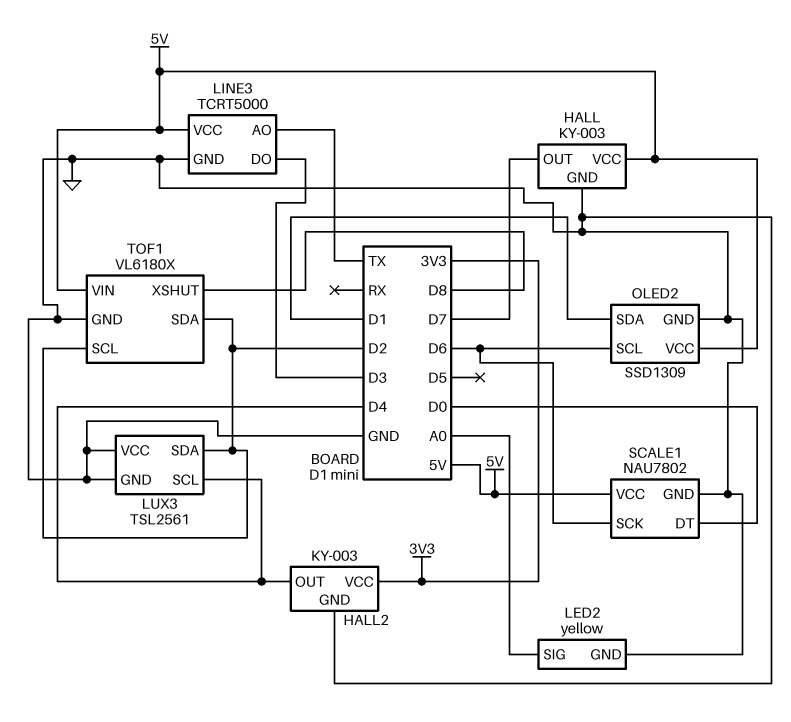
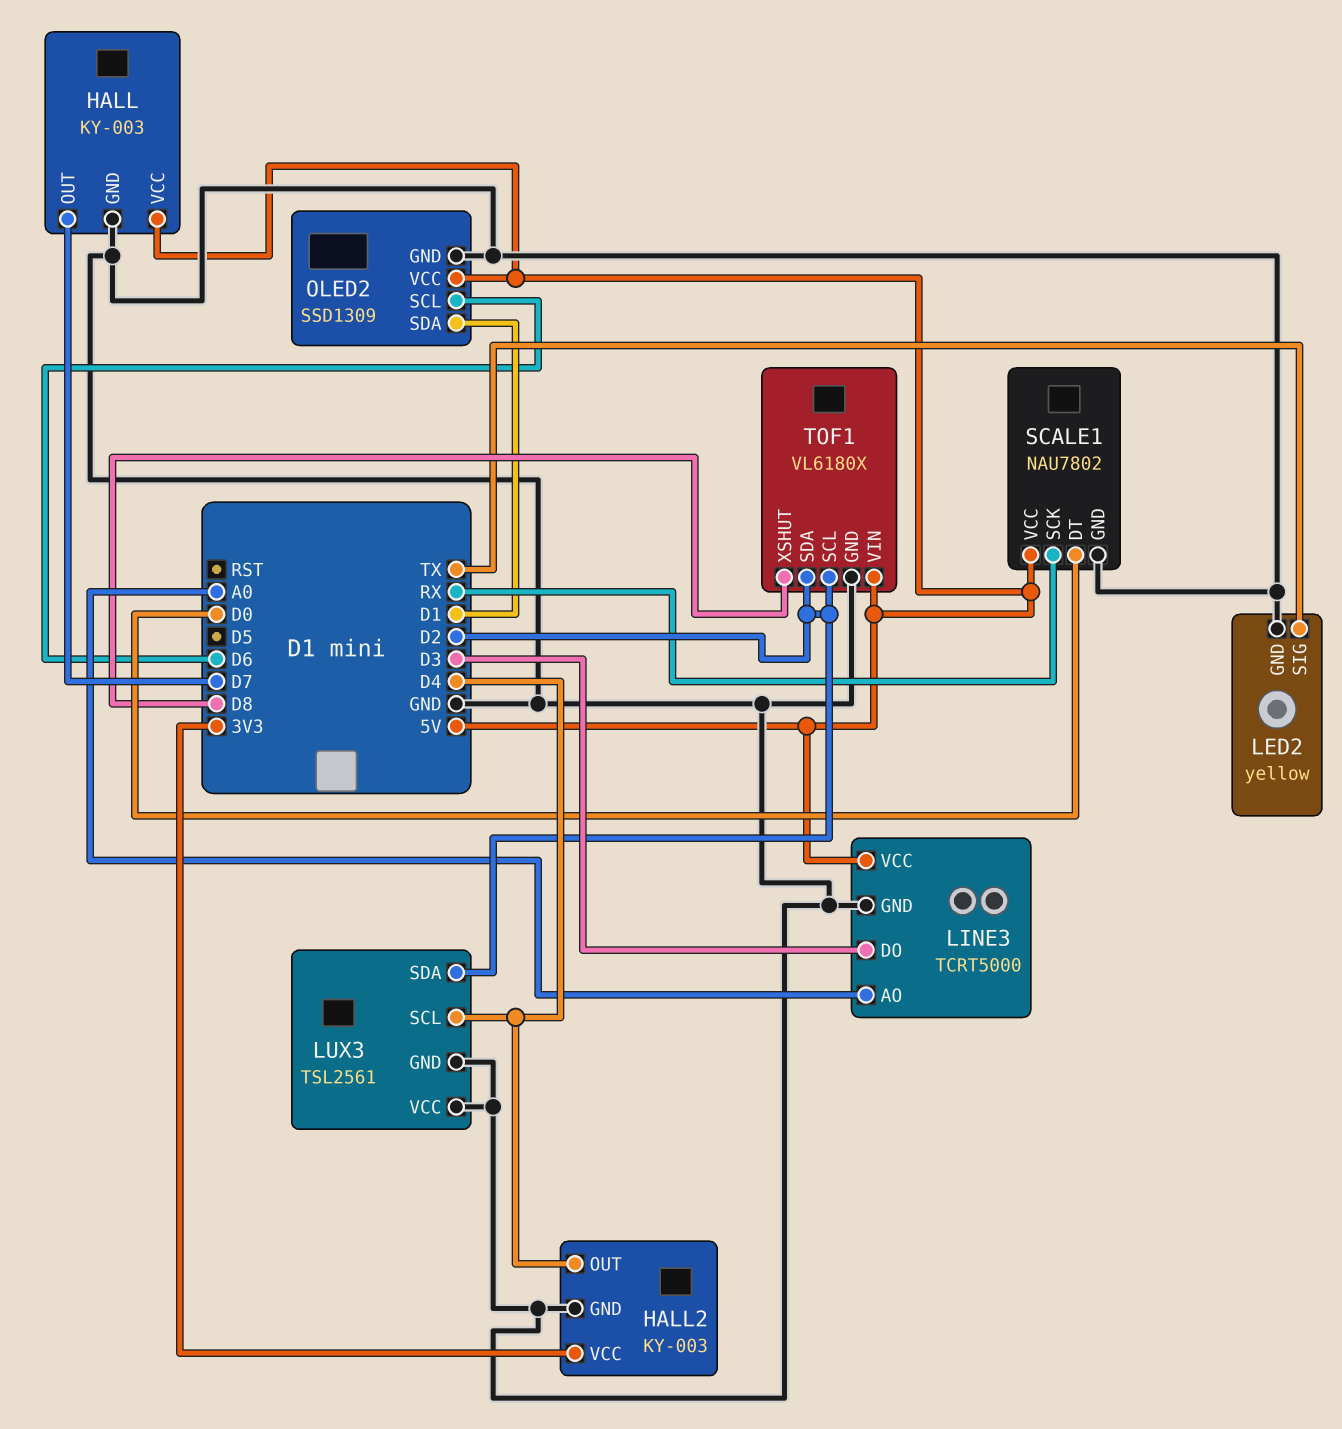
LED2 pin SIG: A0 -> TX
LINE3 pin AO: TX -> A0
SCALE1 pin SCK: D6 -> RX

